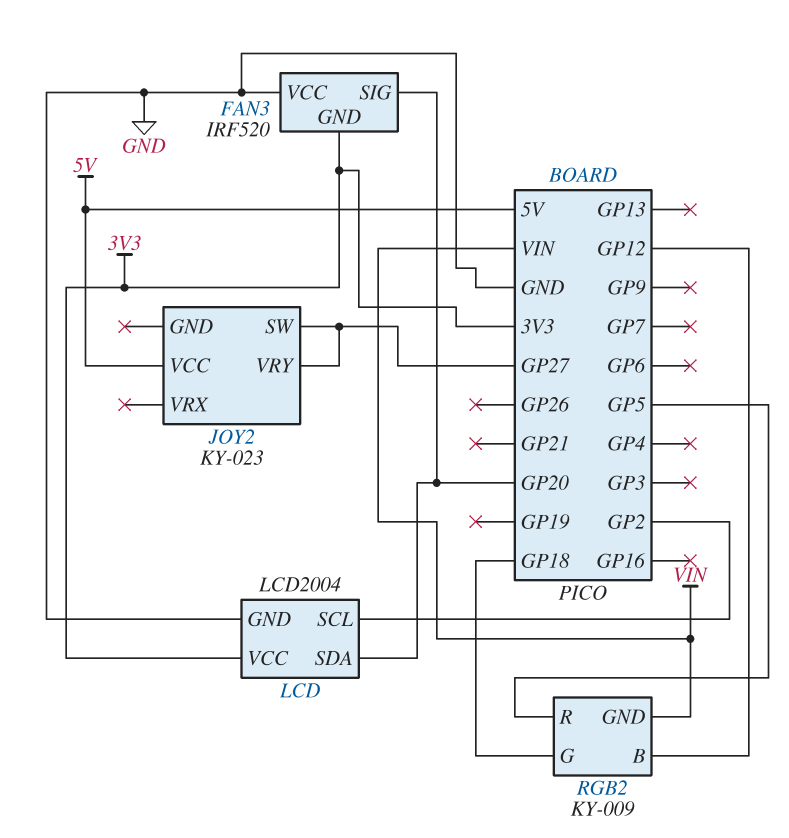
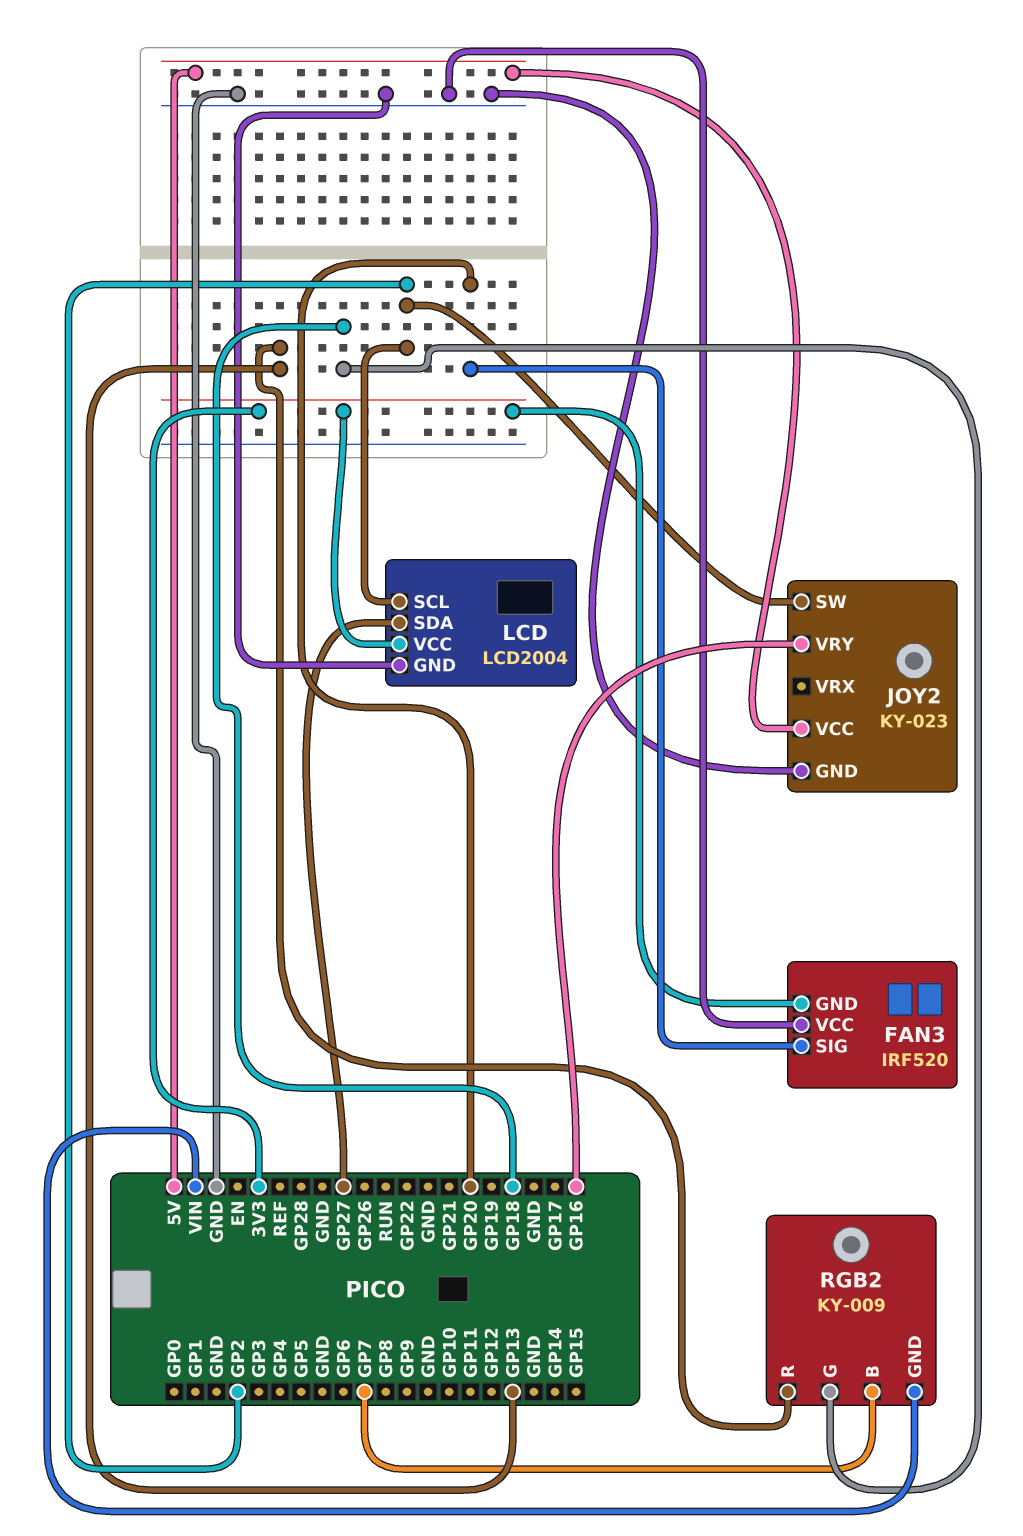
JOY2 pin GND: none -> GND
JOY2 pin SW: GP27 -> GP2
JOY2 pin VRY: GP27 -> GP16
LCD pin SDA: GP20 -> GP27
RGB2 pin B: GP12 -> GP7
RGB2 pin R: GP5 -> GP13

